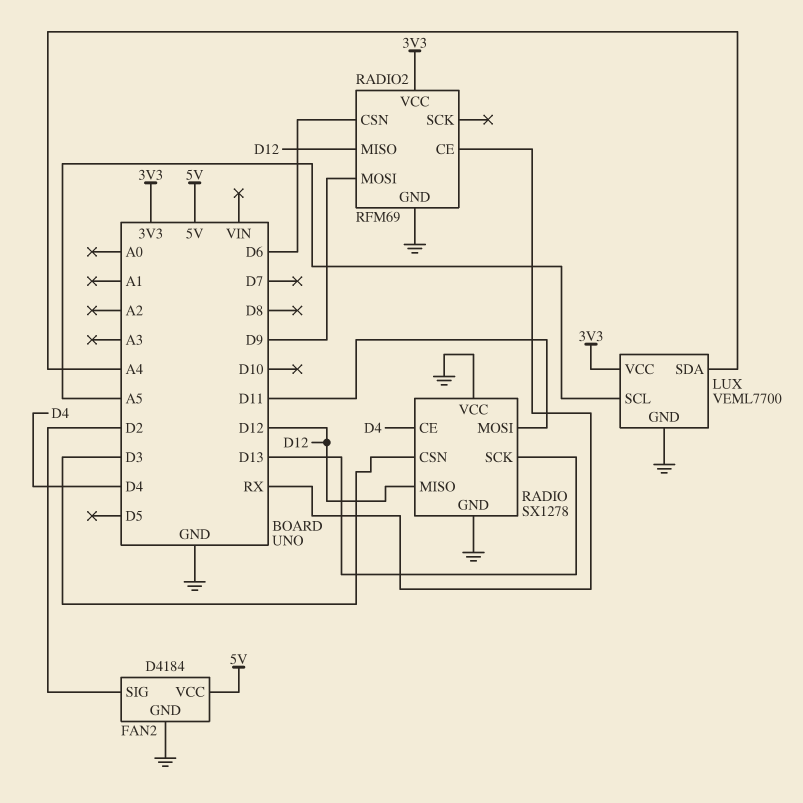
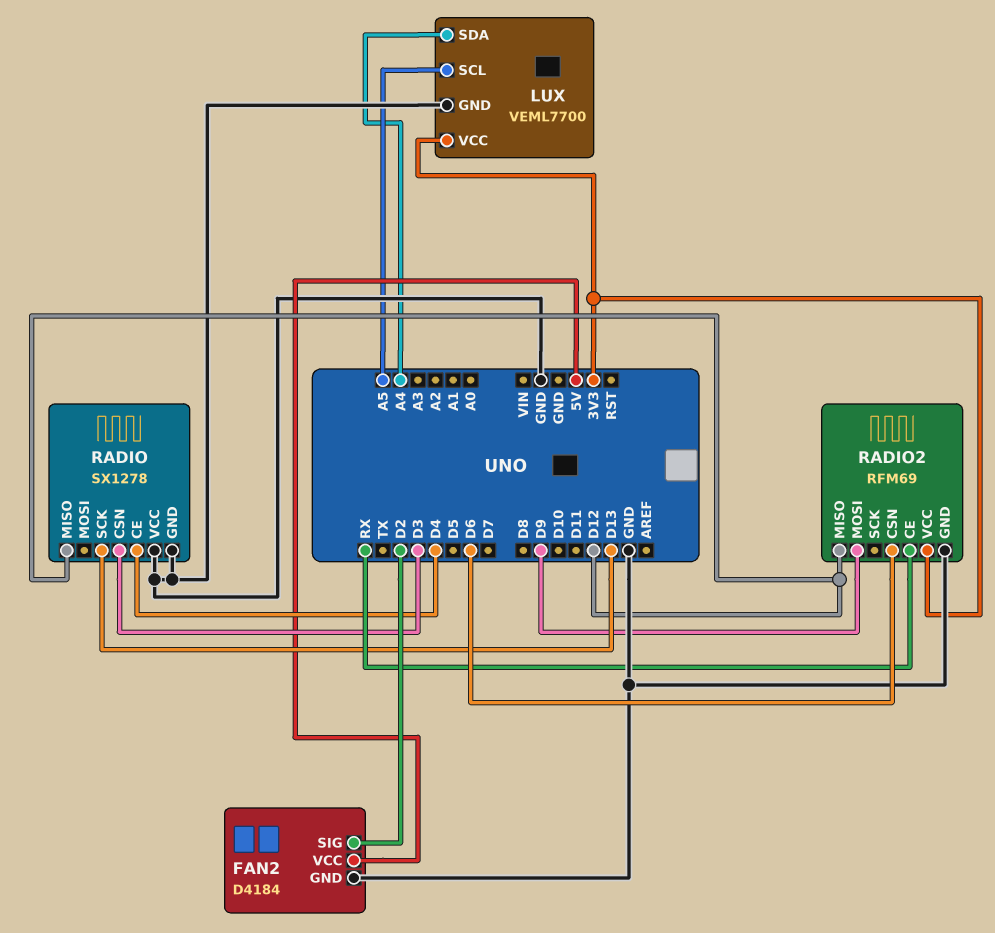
RADIO pin MOSI: D11 -> none

